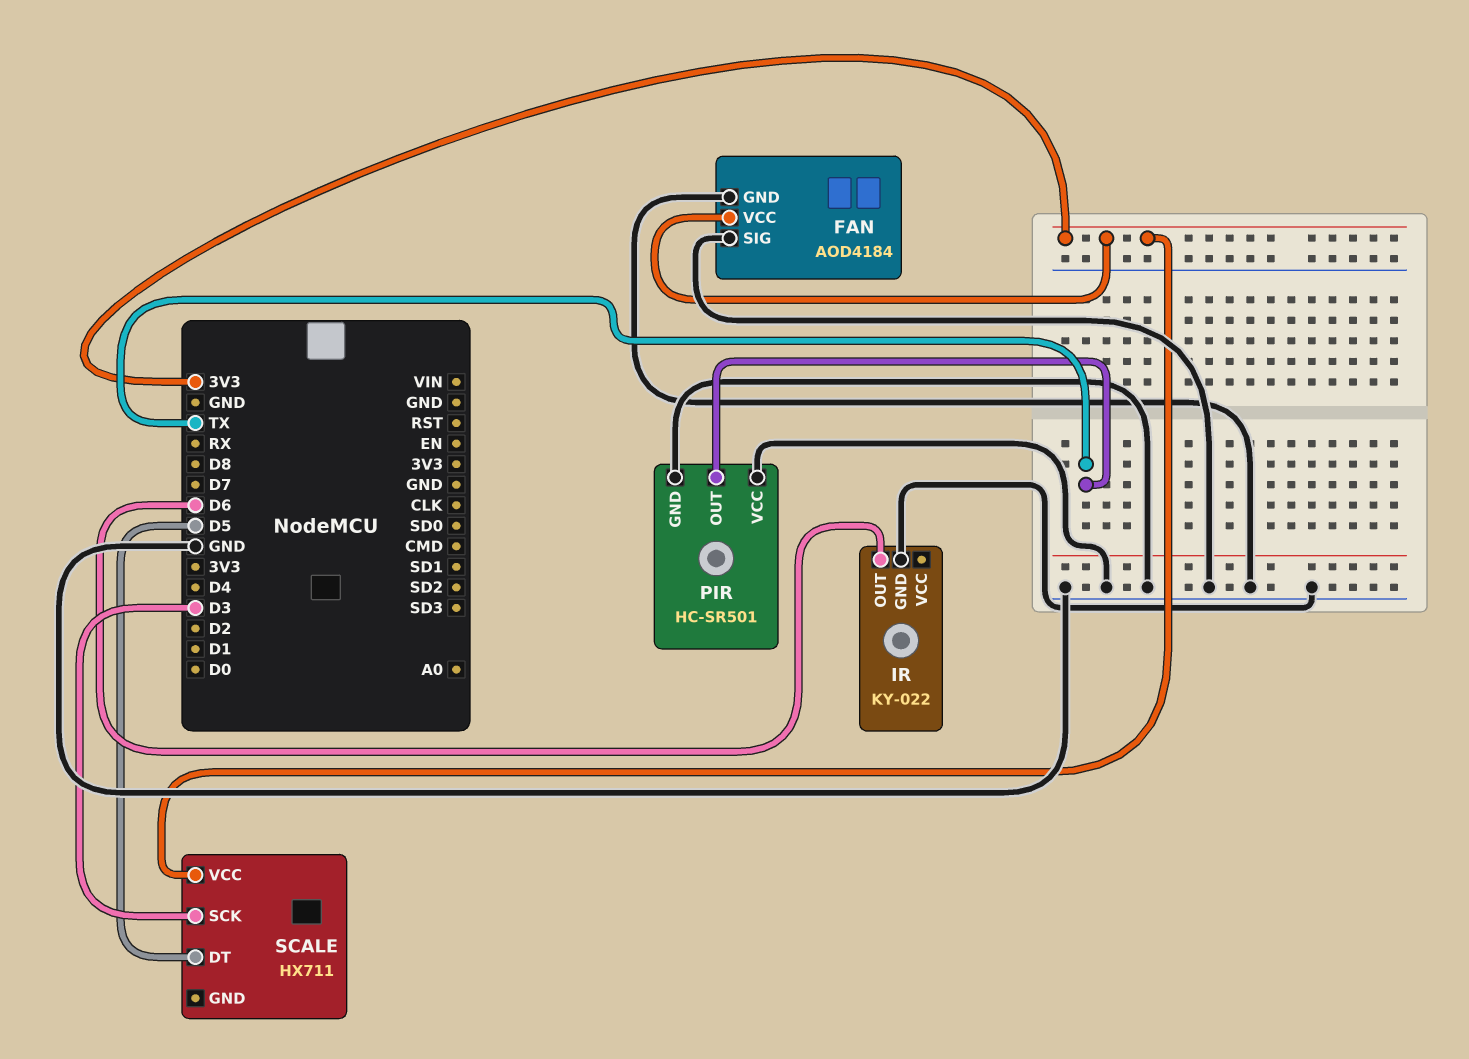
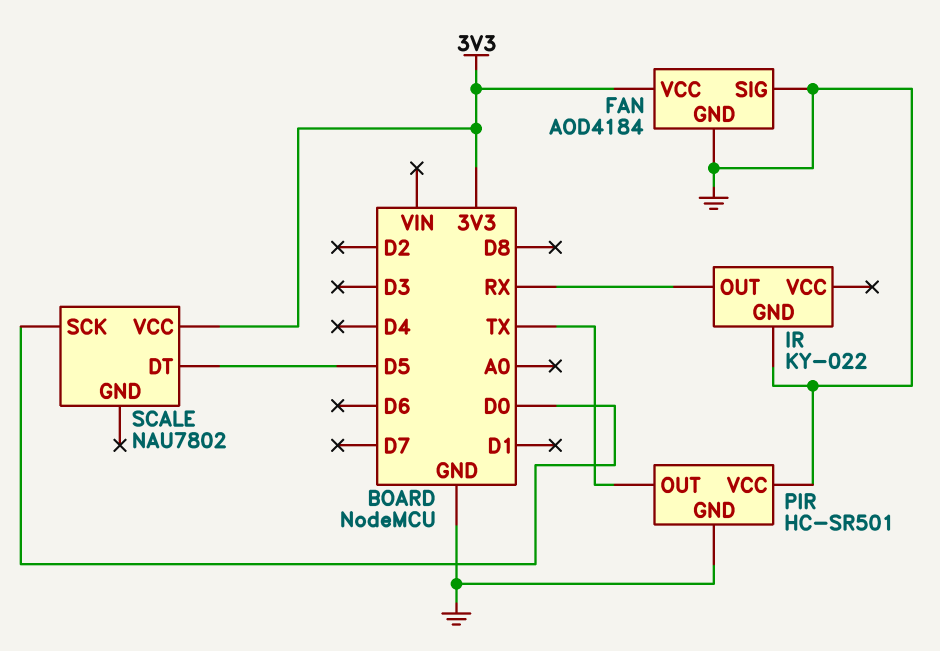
IR pin OUT: D6 -> RX
SCALE: HX711 -> NAU7802
SCALE pin SCK: D3 -> D0

